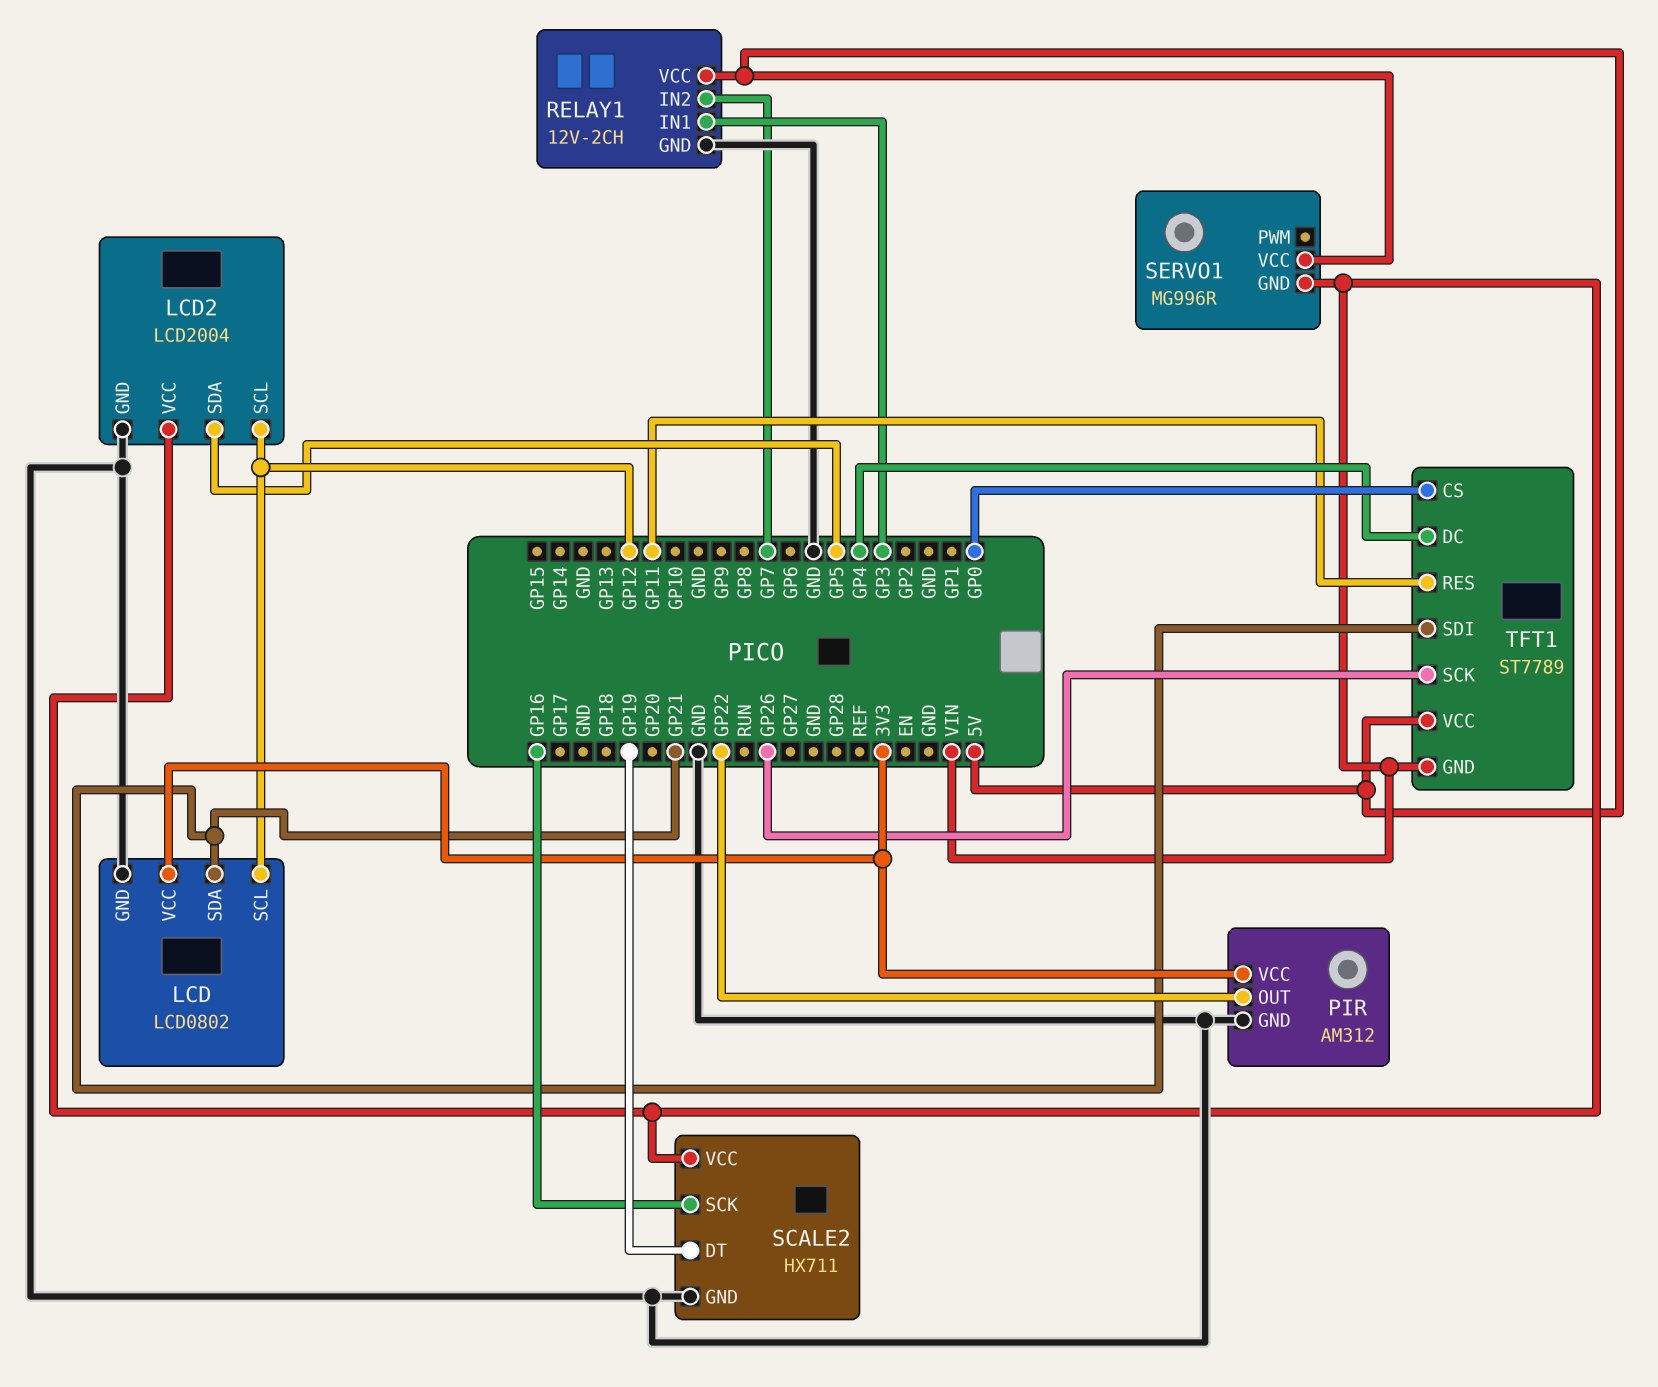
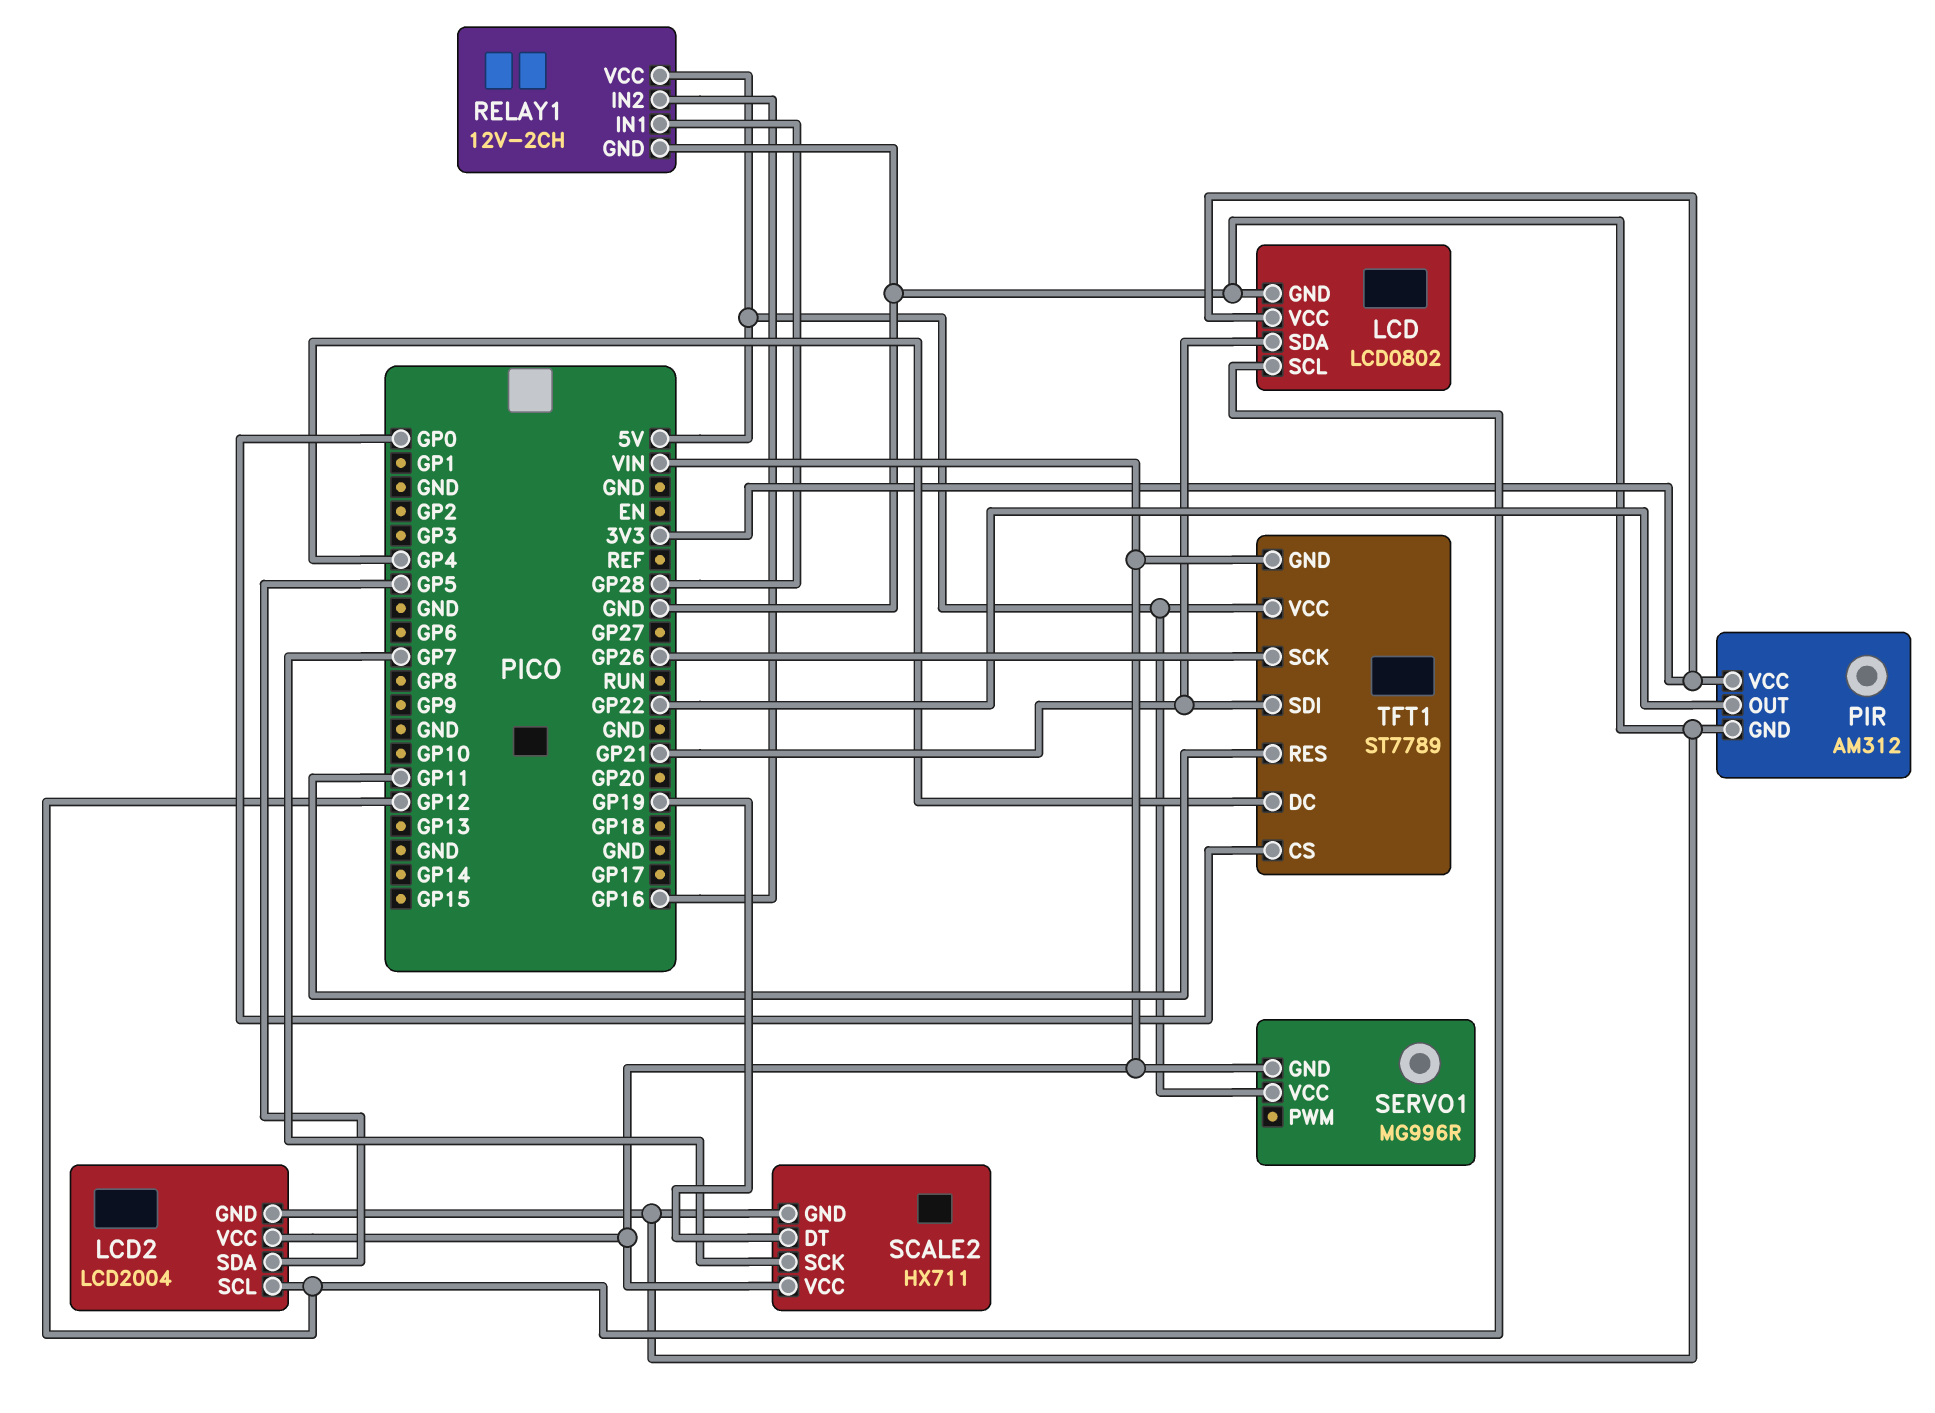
RELAY1 pin IN1: GP3 -> GP28
RELAY1 pin IN2: GP7 -> GP16
SCALE2 pin SCK: GP16 -> GP7

